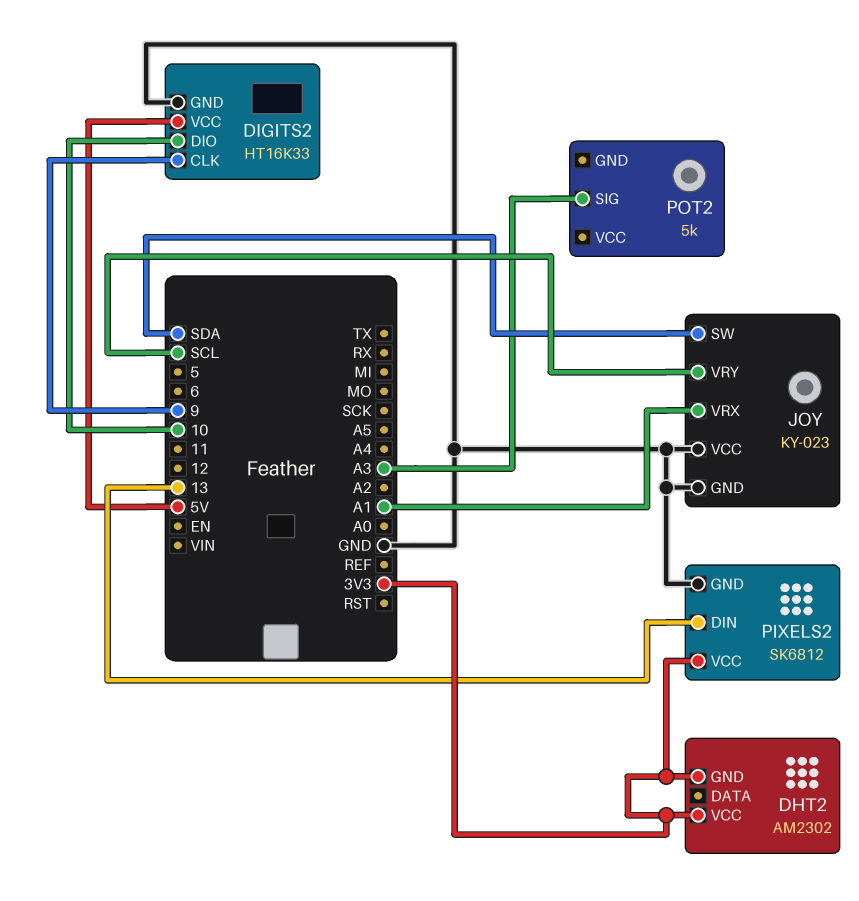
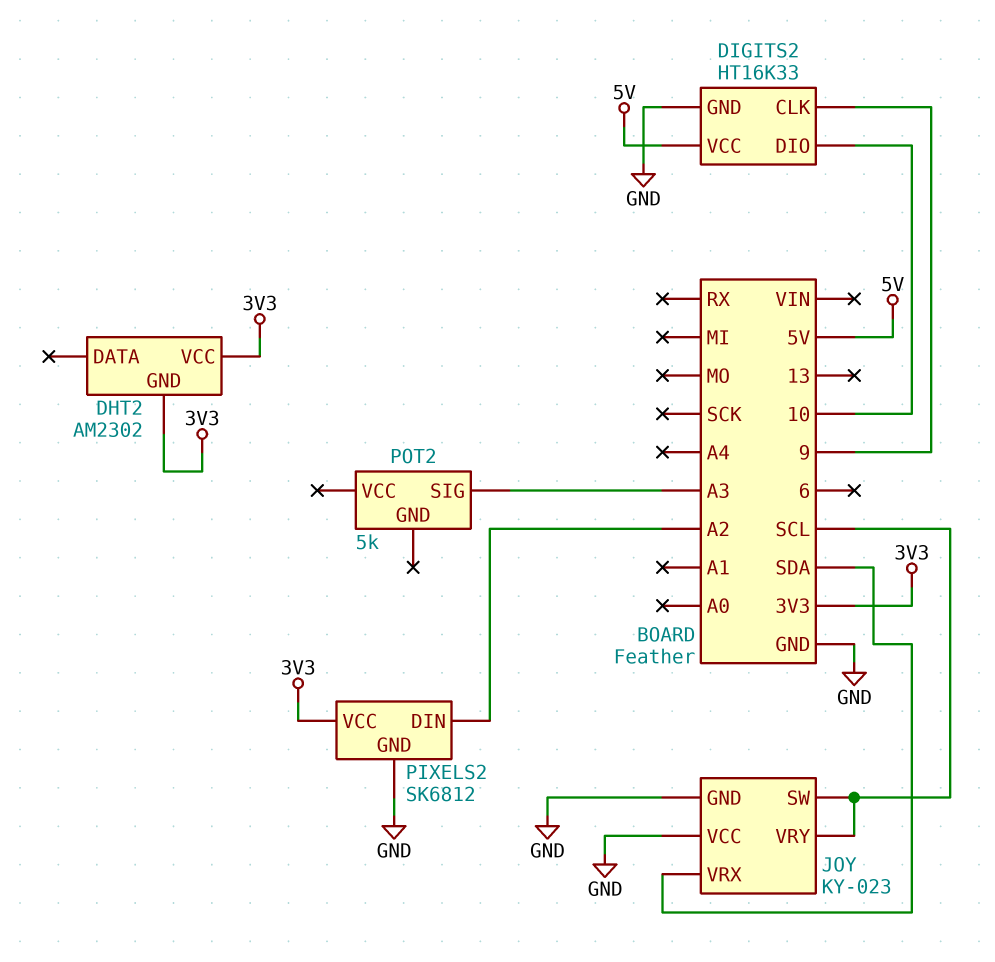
JOY pin SW: SDA -> SCL
JOY pin VRX: A1 -> SDA
PIXELS2 pin DIN: 13 -> A2

